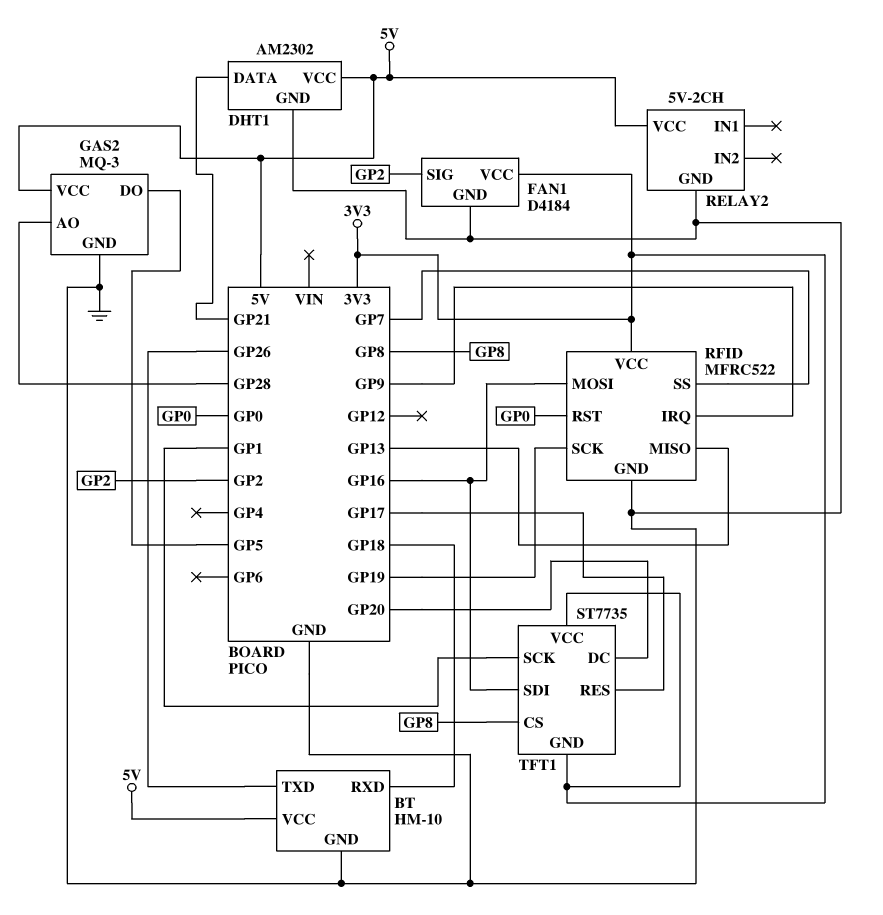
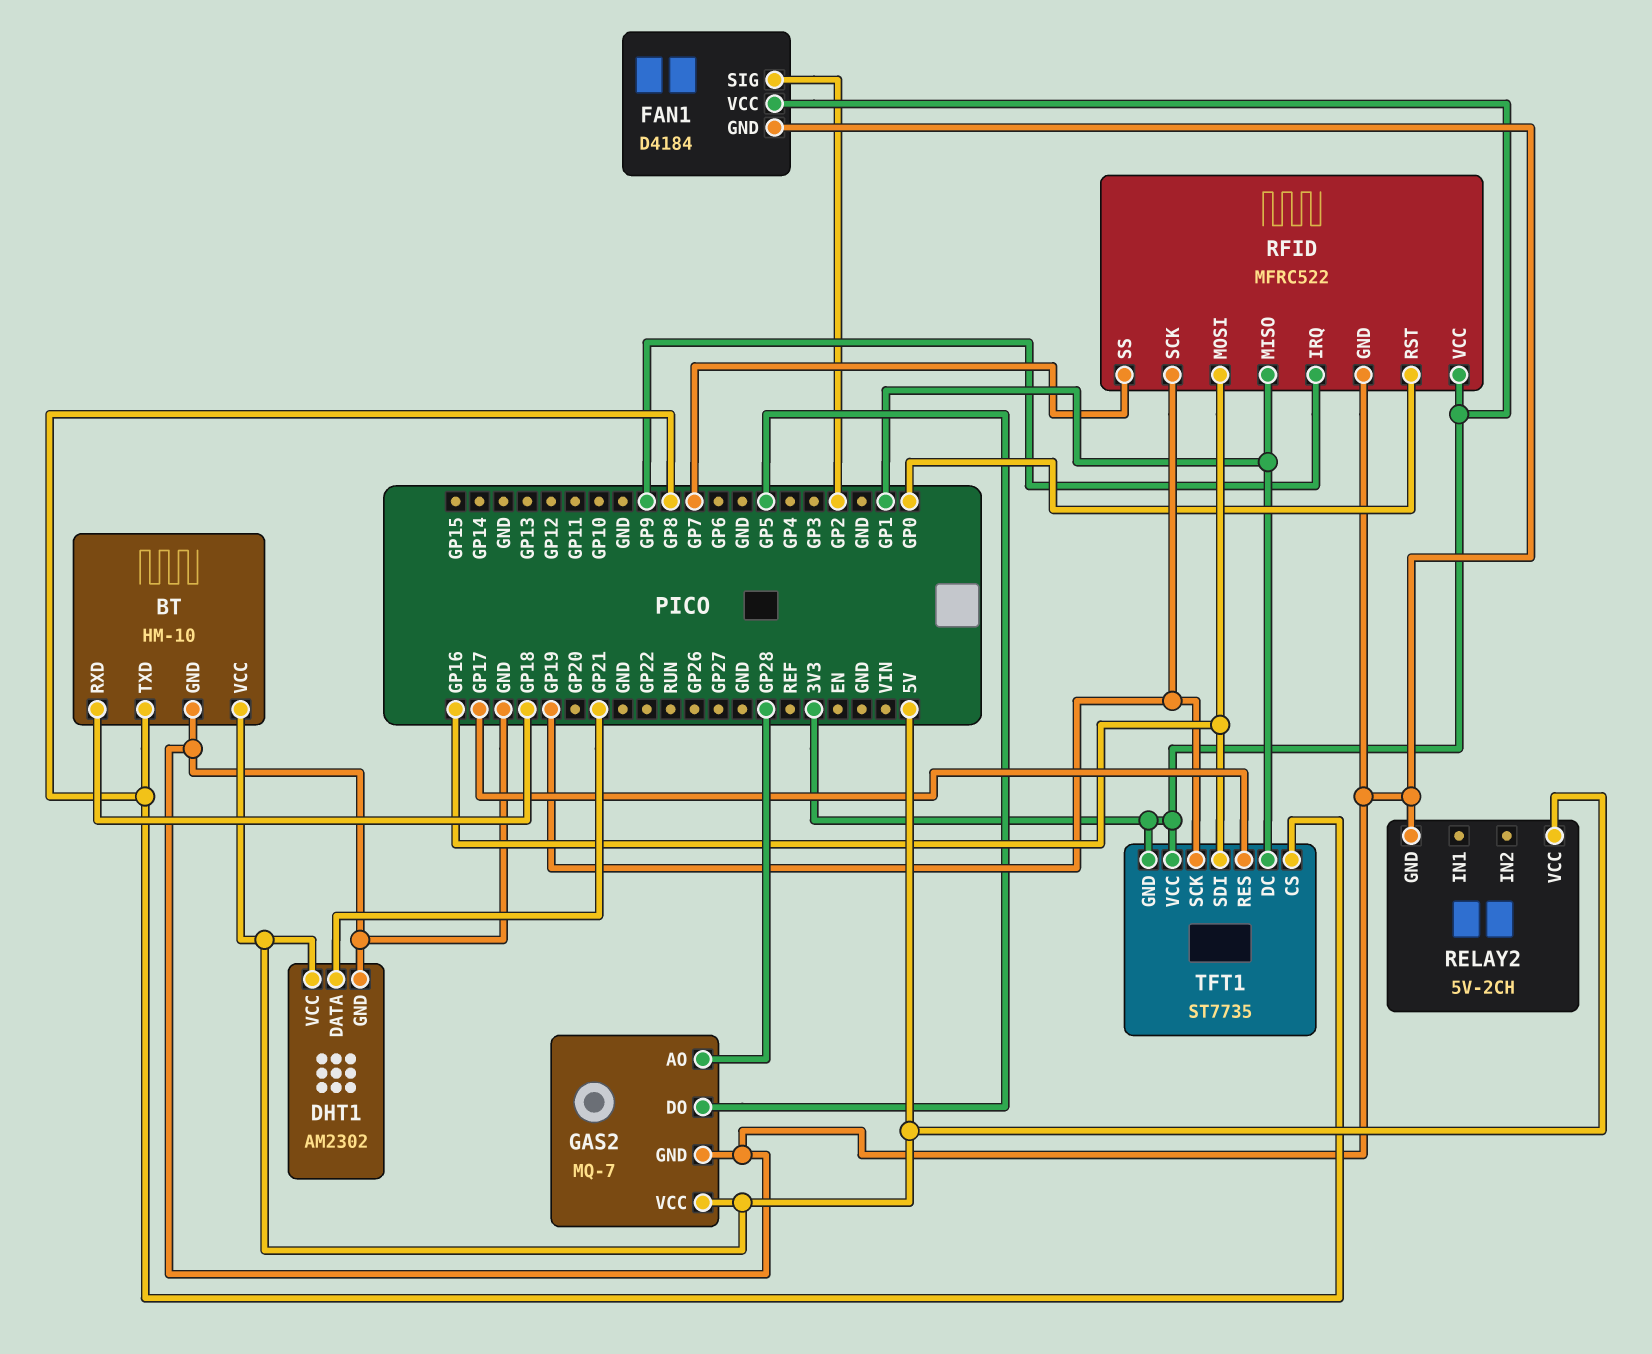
BT pin TXD: GP26 -> GP8
GAS2: MQ-3 -> MQ-7
RFID pin MISO: GP13 -> GP1
TFT1 pin DC: GP20 -> GP1
TFT1 pin SCK: GP1 -> GP19

